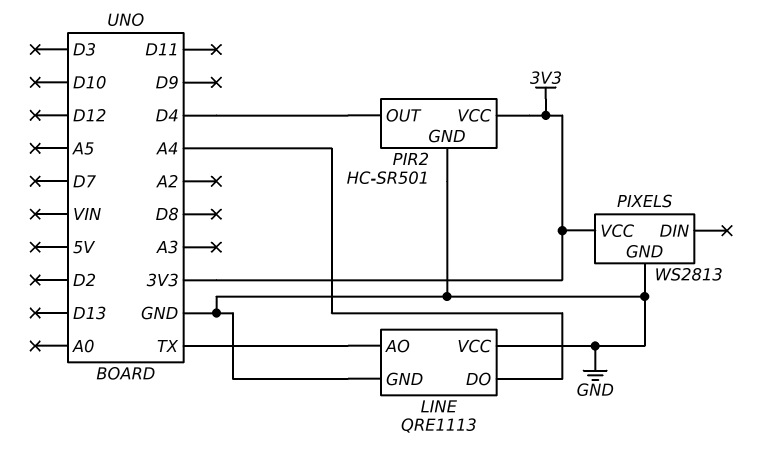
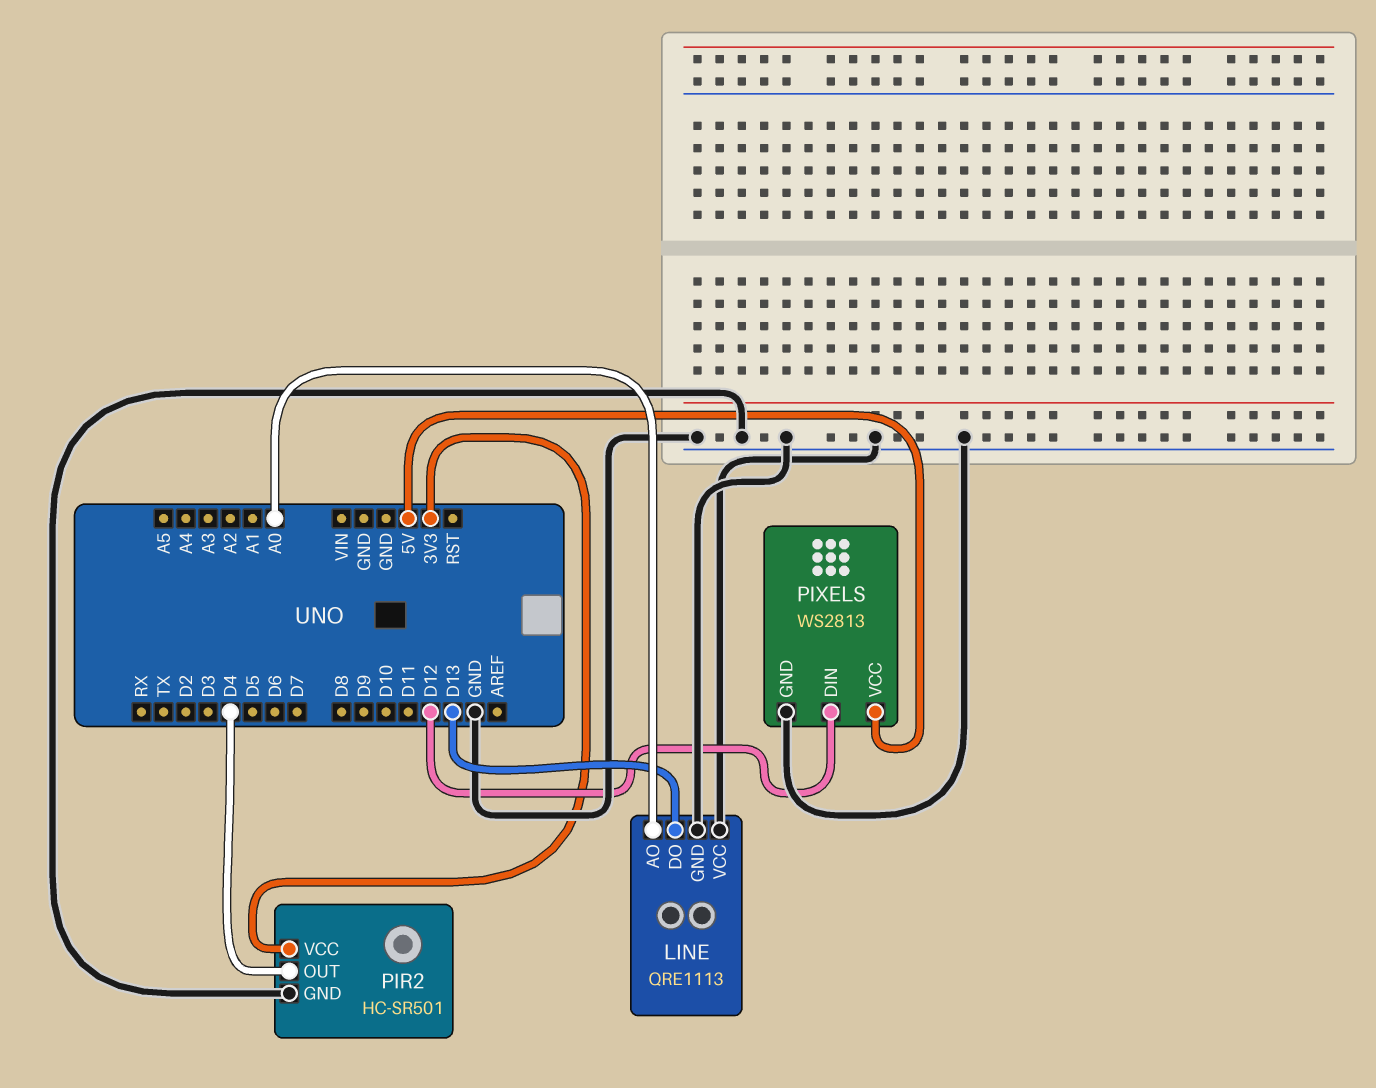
LINE pin AO: TX -> A0
LINE pin DO: A4 -> D13
PIXELS pin DIN: none -> D12
PIXELS pin VCC: 3V3 -> 5V

